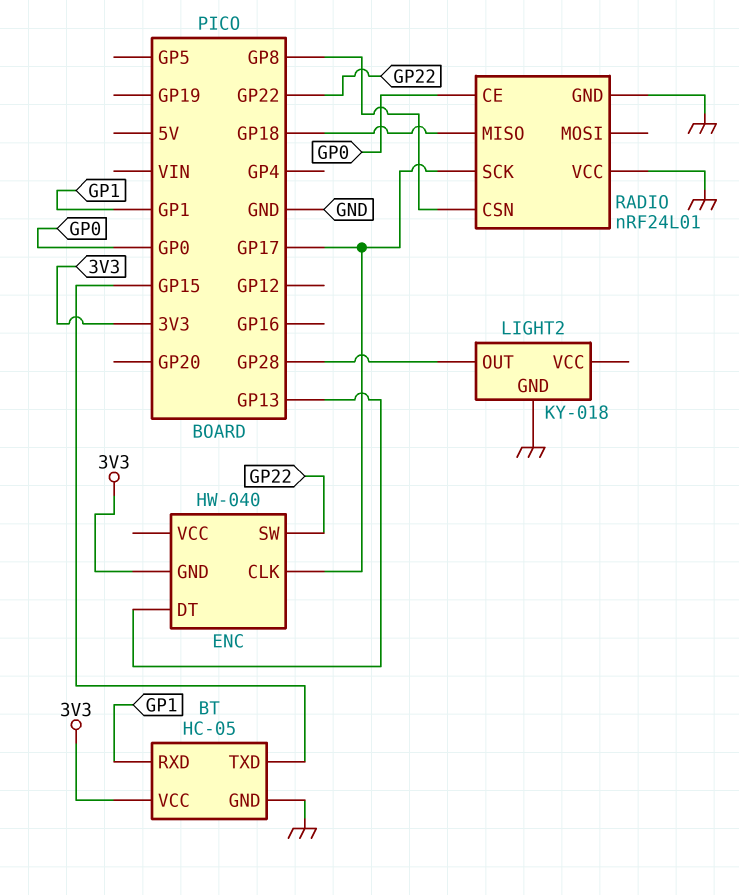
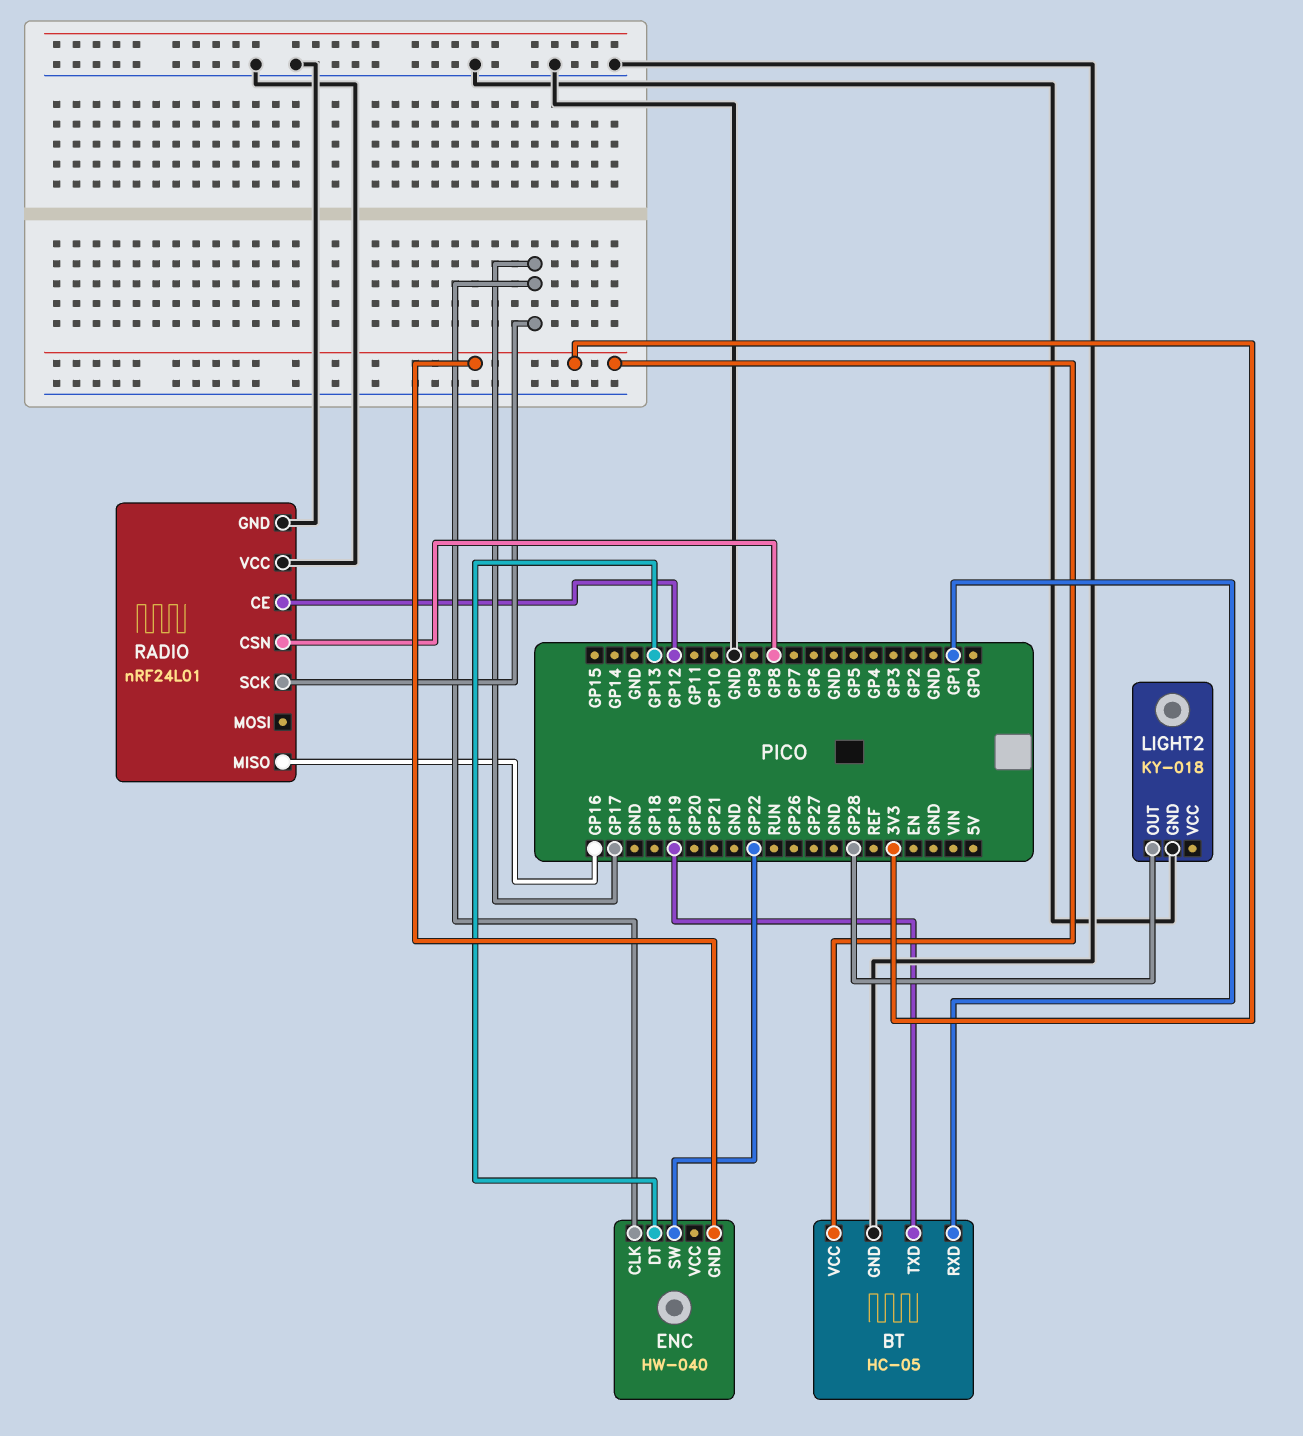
BT pin TXD: GP15 -> GP19
RADIO pin CE: GP0 -> GP12
RADIO pin MISO: GP18 -> GP16

